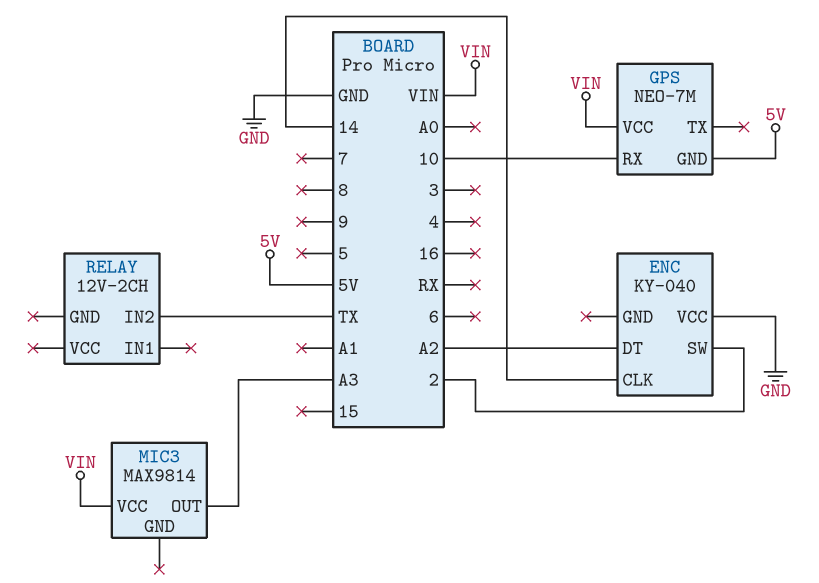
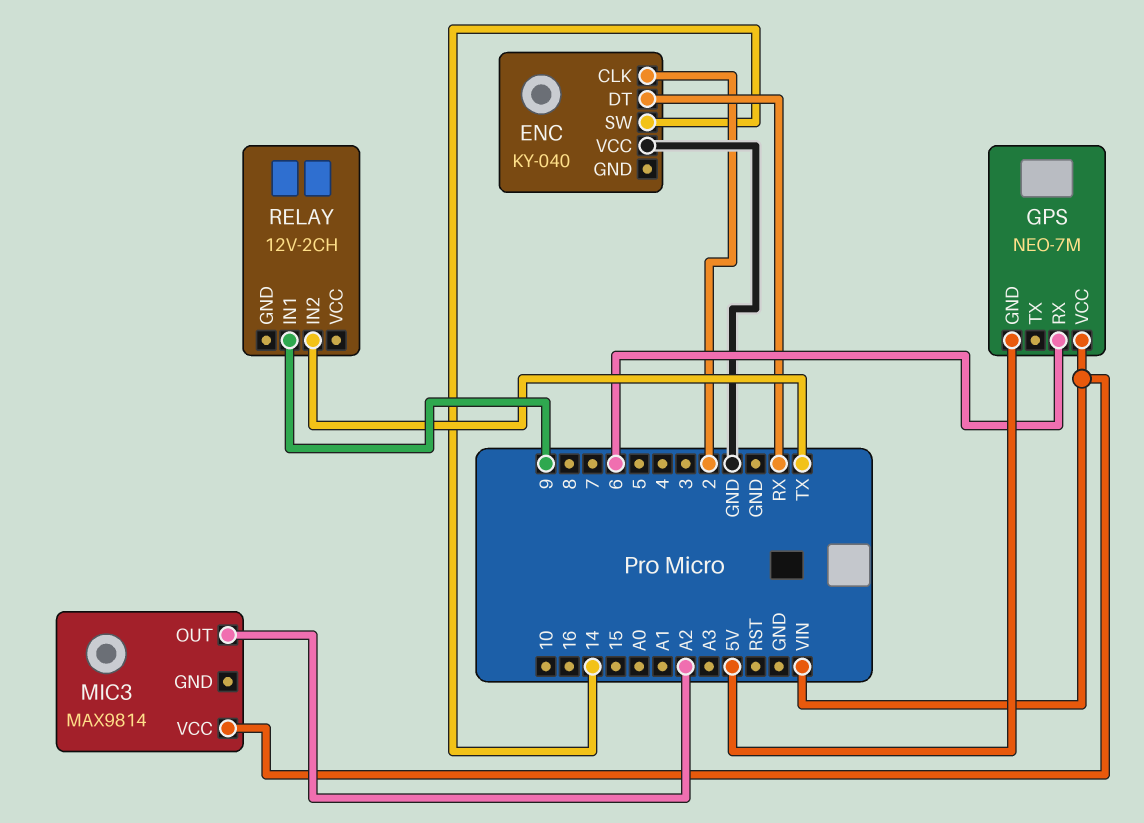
ENC pin CLK: 14 -> 2
ENC pin DT: A2 -> RX
ENC pin SW: 2 -> 14
GPS pin RX: 10 -> 6
MIC3 pin OUT: A3 -> A2
RELAY pin IN1: none -> 9

